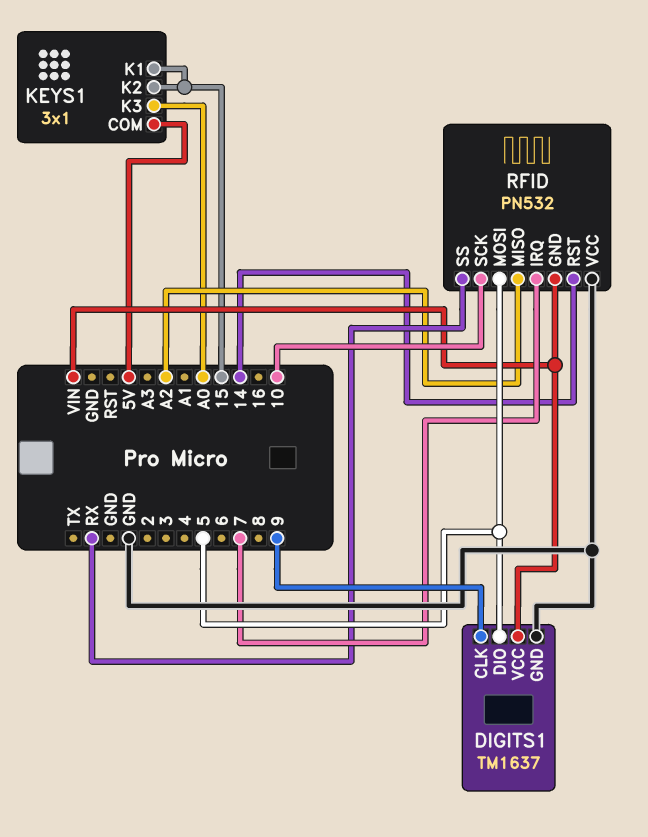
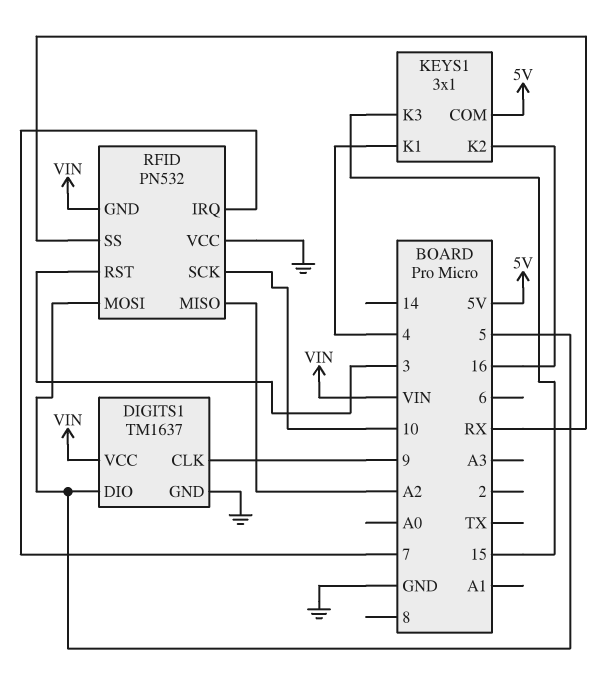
KEYS1 pin K1: 15 -> 4
KEYS1 pin K2: 15 -> 16
KEYS1 pin K3: A0 -> 15
RFID pin RST: 14 -> 3

